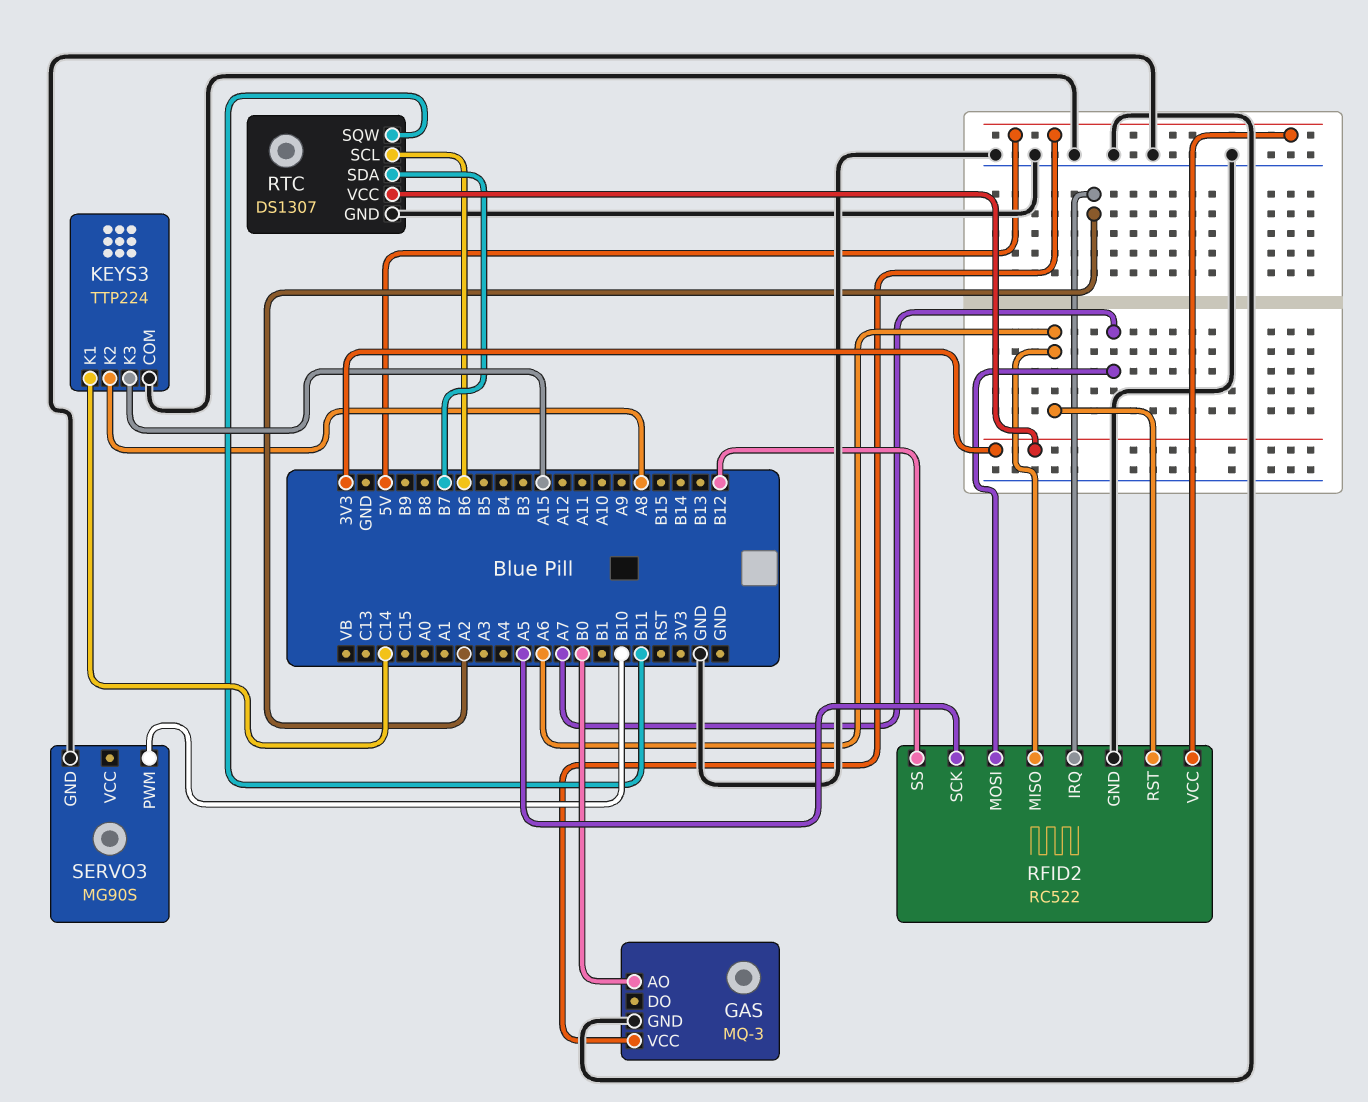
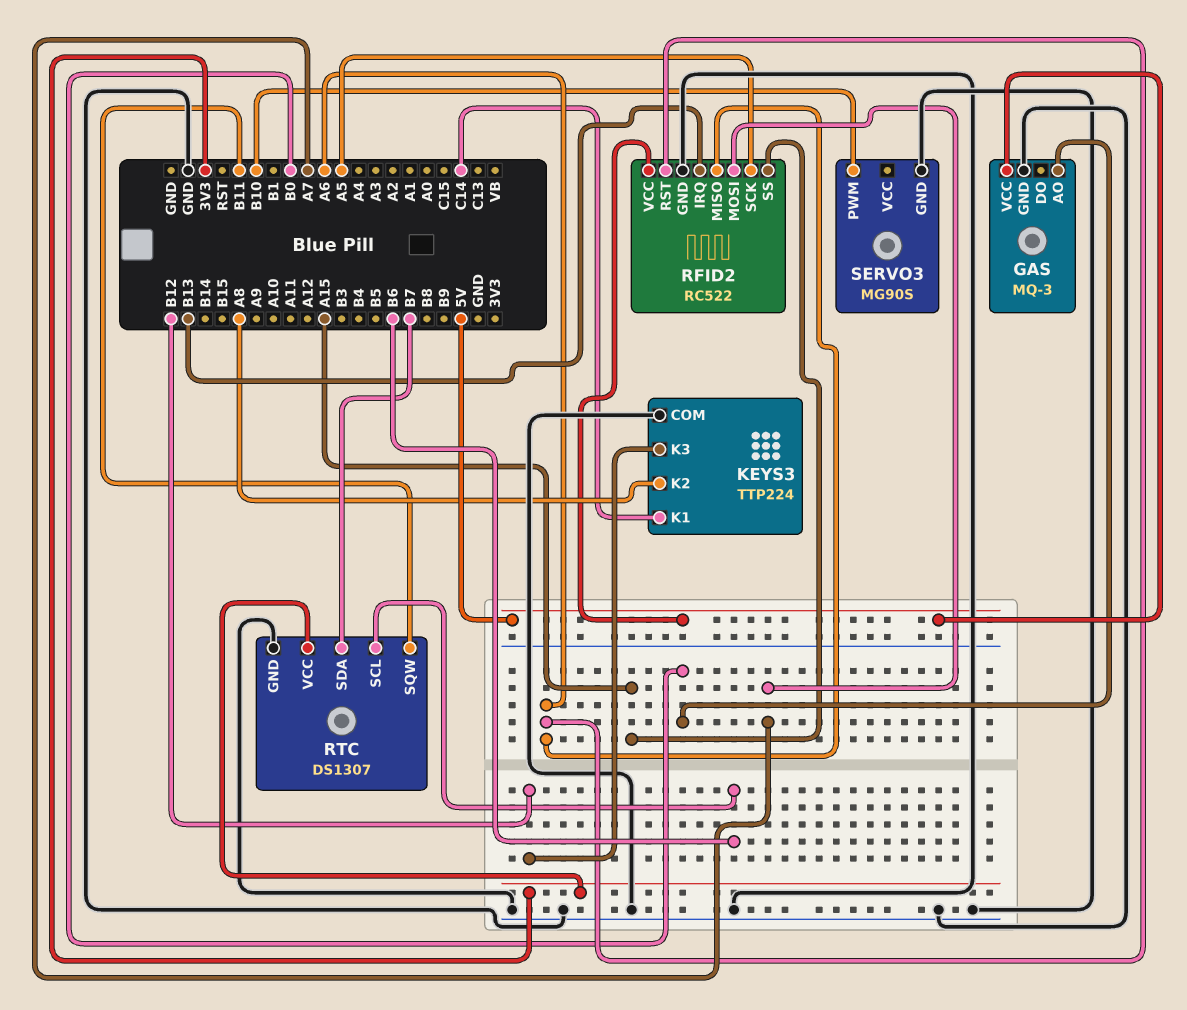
KEYS3 pin K3: A15 -> B12
RFID2 pin IRQ: A2 -> B13
RFID2 pin SS: B12 -> A15

